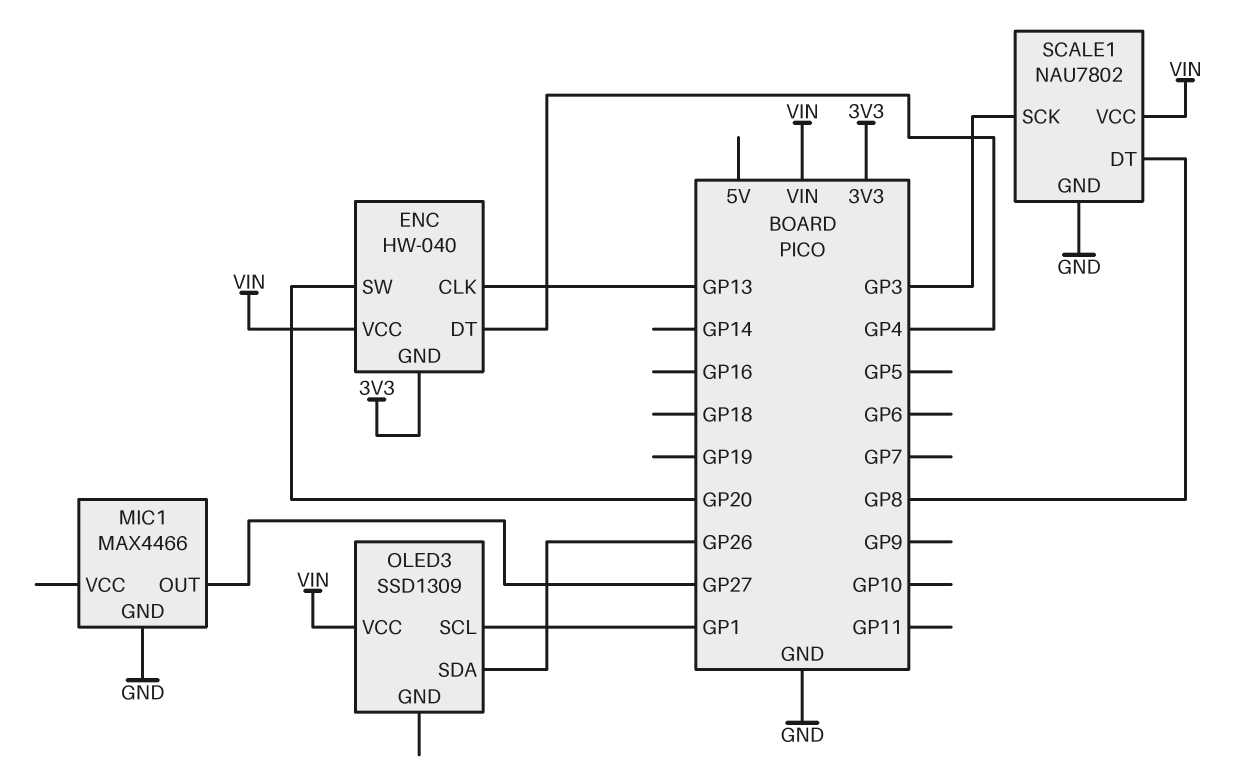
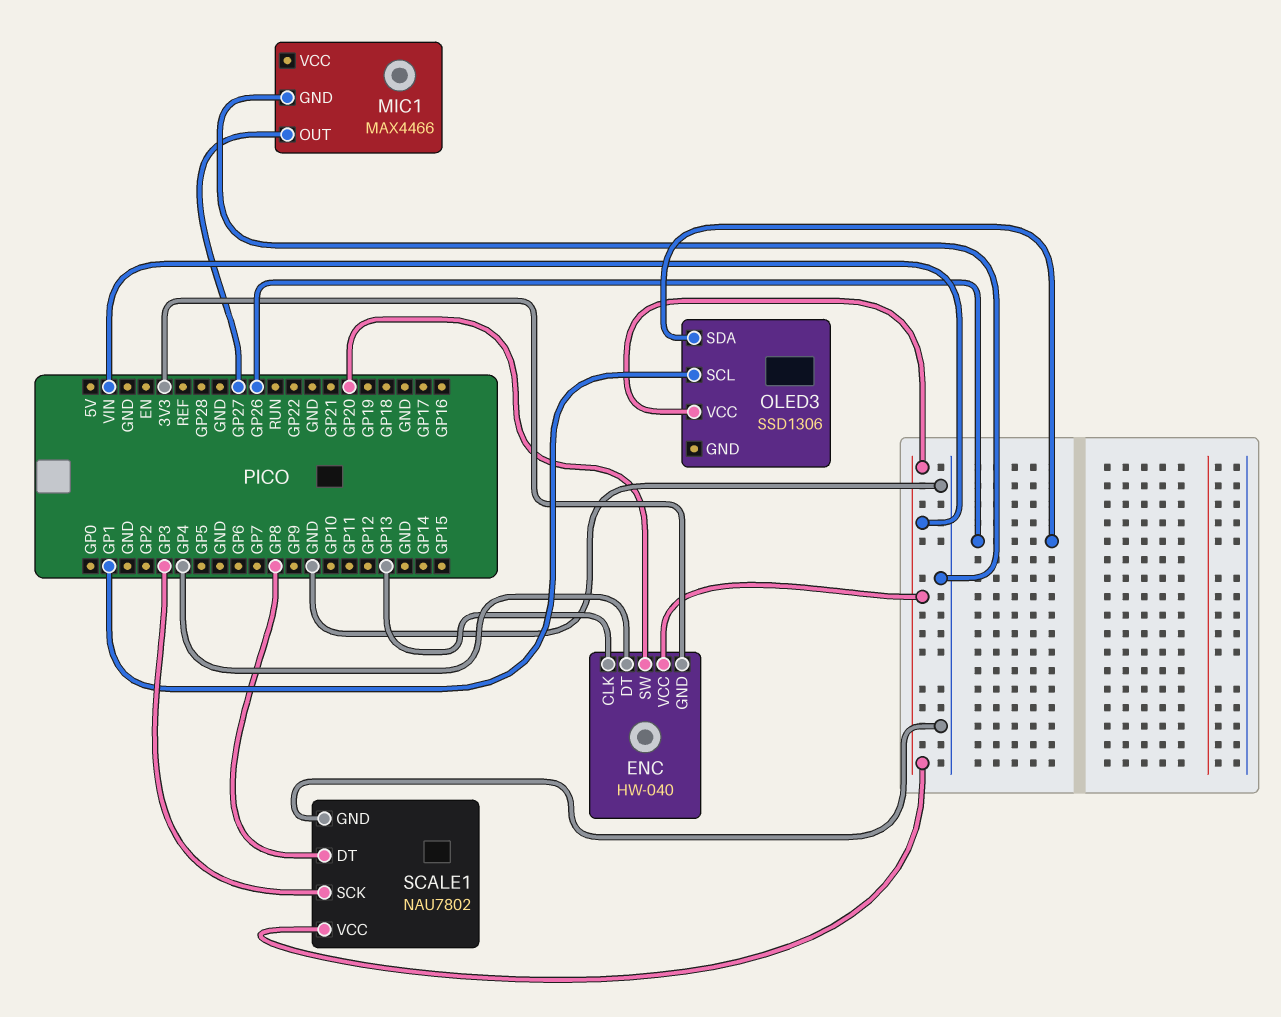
OLED3: SSD1309 -> SSD1306

